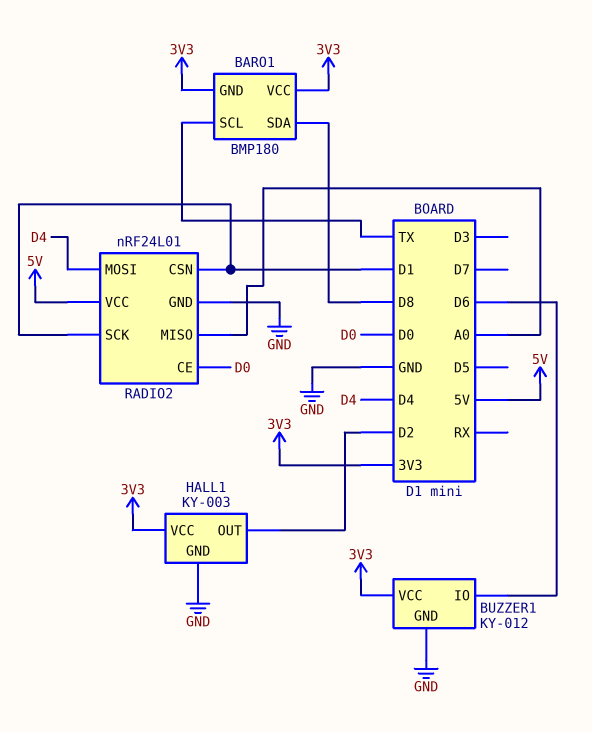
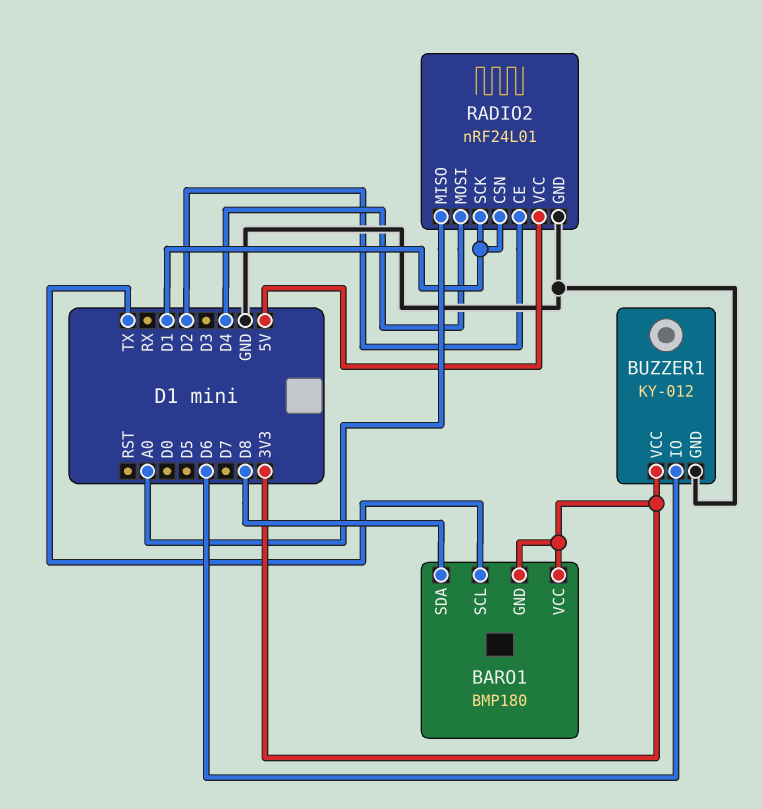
HALL1: KY-003 -> none
HALL1 pin GND: GND -> none
HALL1 pin OUT: D2 -> none
HALL1 pin VCC: 3V3 -> none
RADIO2 pin CE: D0 -> D2

